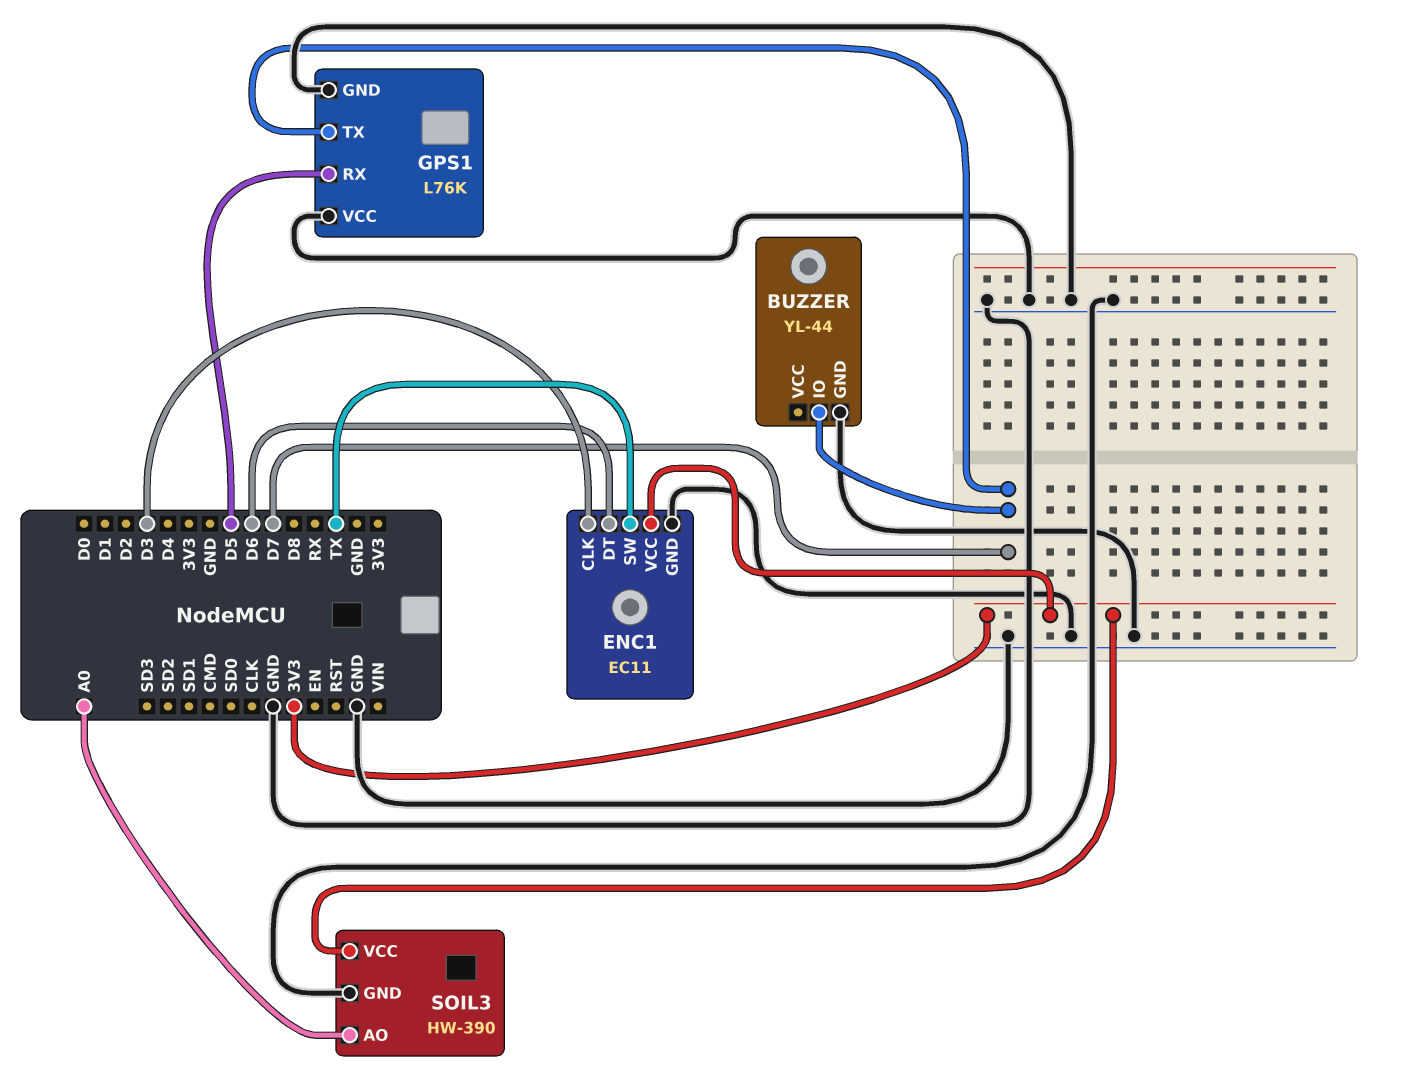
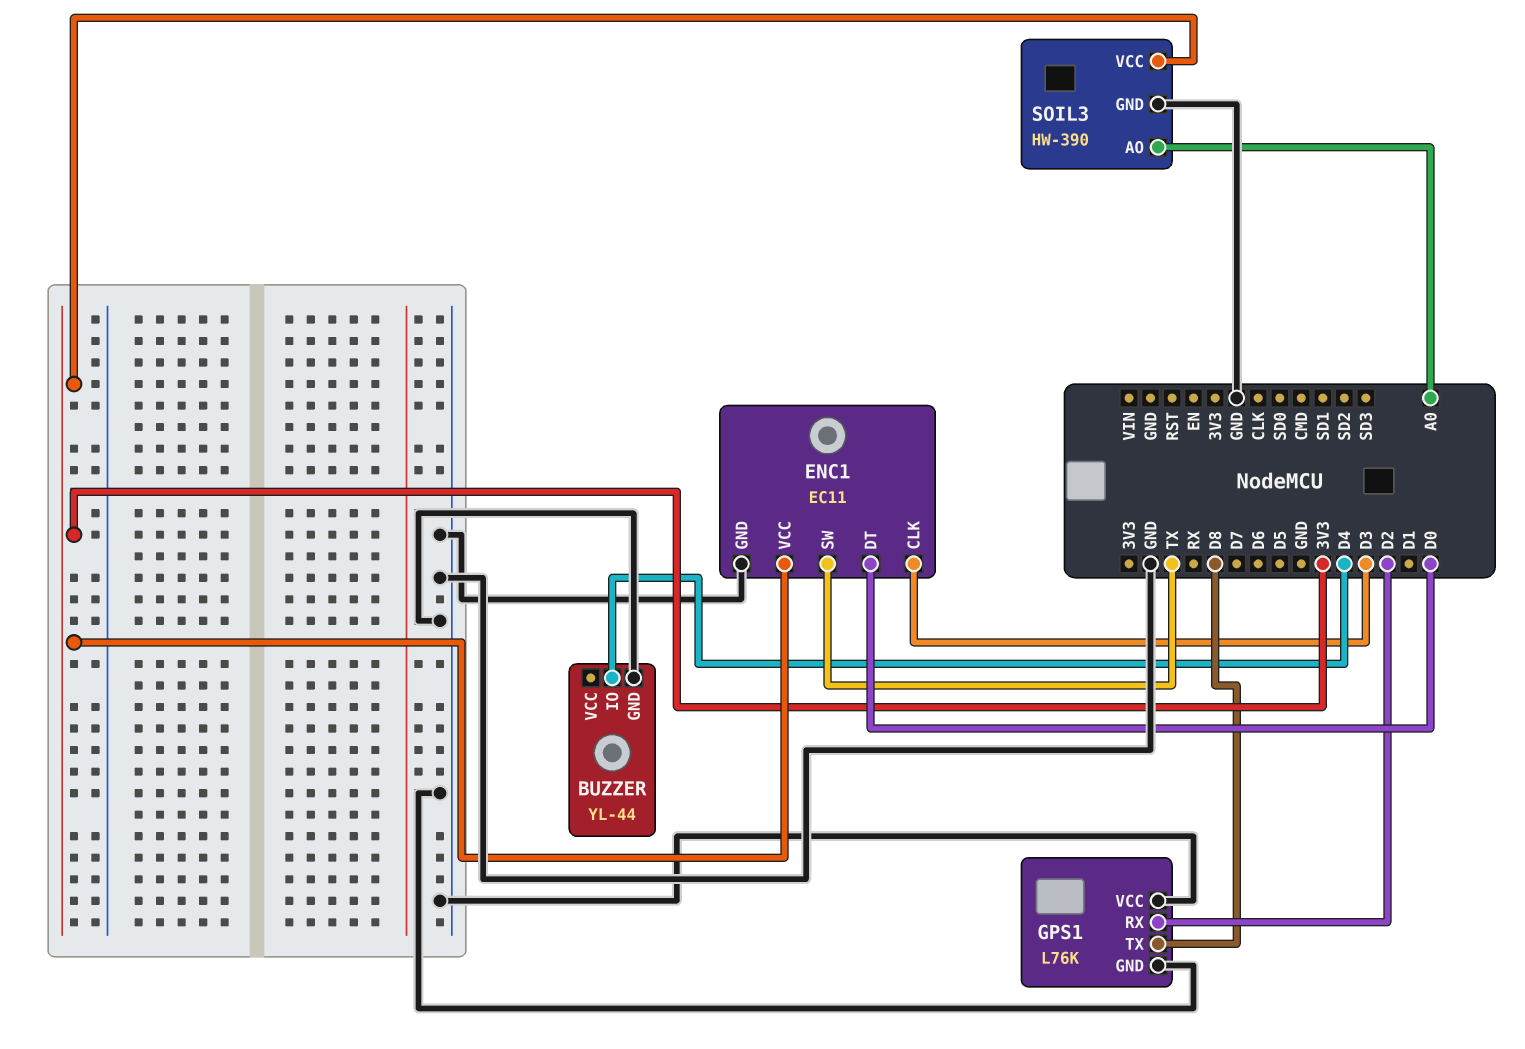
BUZZER pin IO: D7 -> D4
ENC1 pin DT: D6 -> D0
GPS1 pin RX: D5 -> D2
GPS1 pin TX: D7 -> D8

